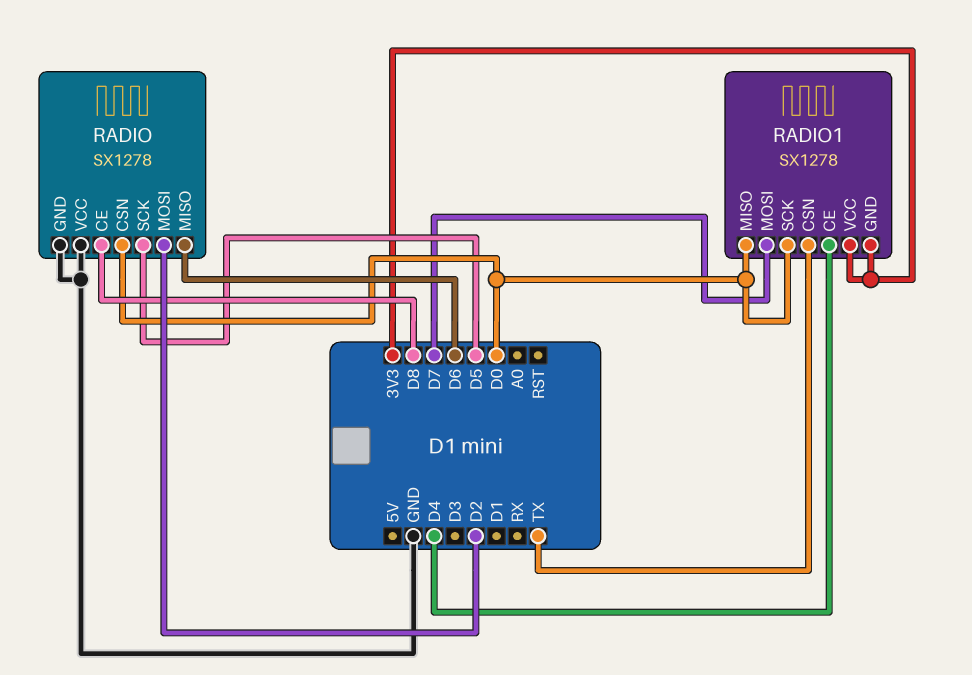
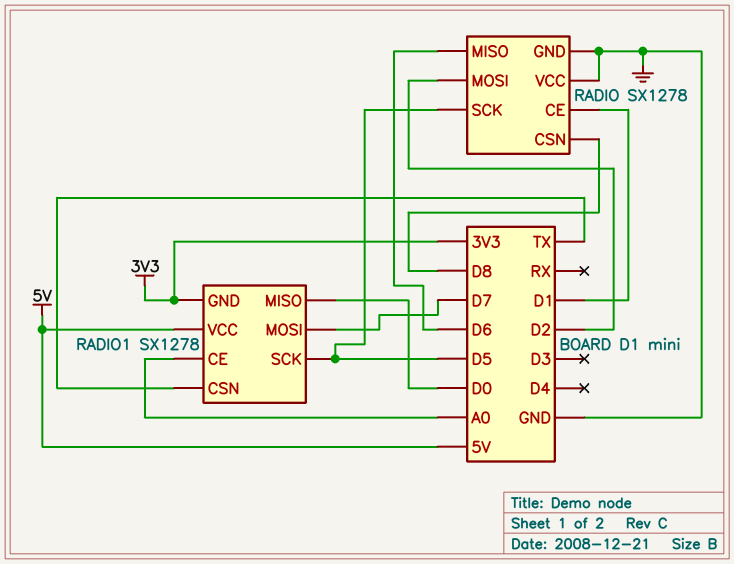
RADIO pin CE: D8 -> D1
RADIO pin CSN: D0 -> D8
RADIO1 pin CE: D4 -> A0
RADIO1 pin SCK: D0 -> D5
RADIO1 pin VCC: 3V3 -> 5V

